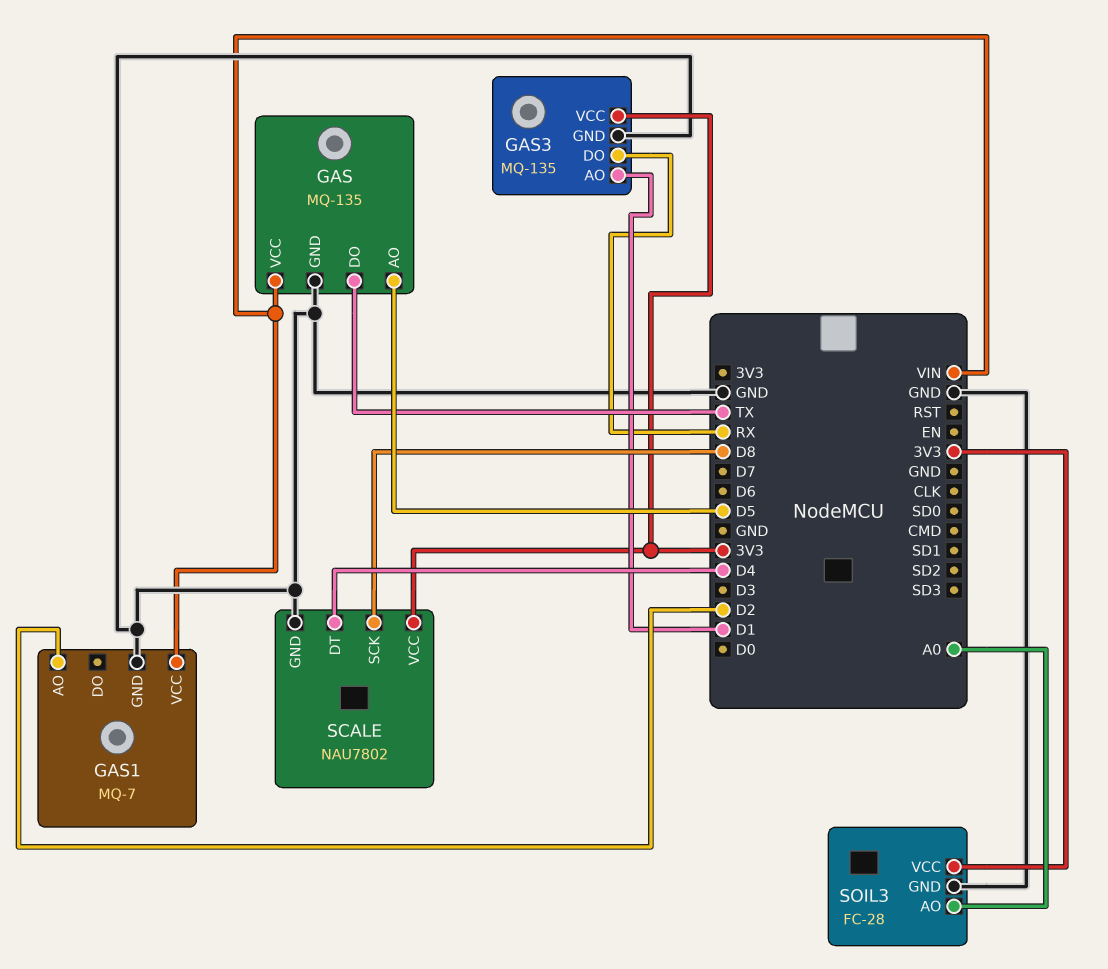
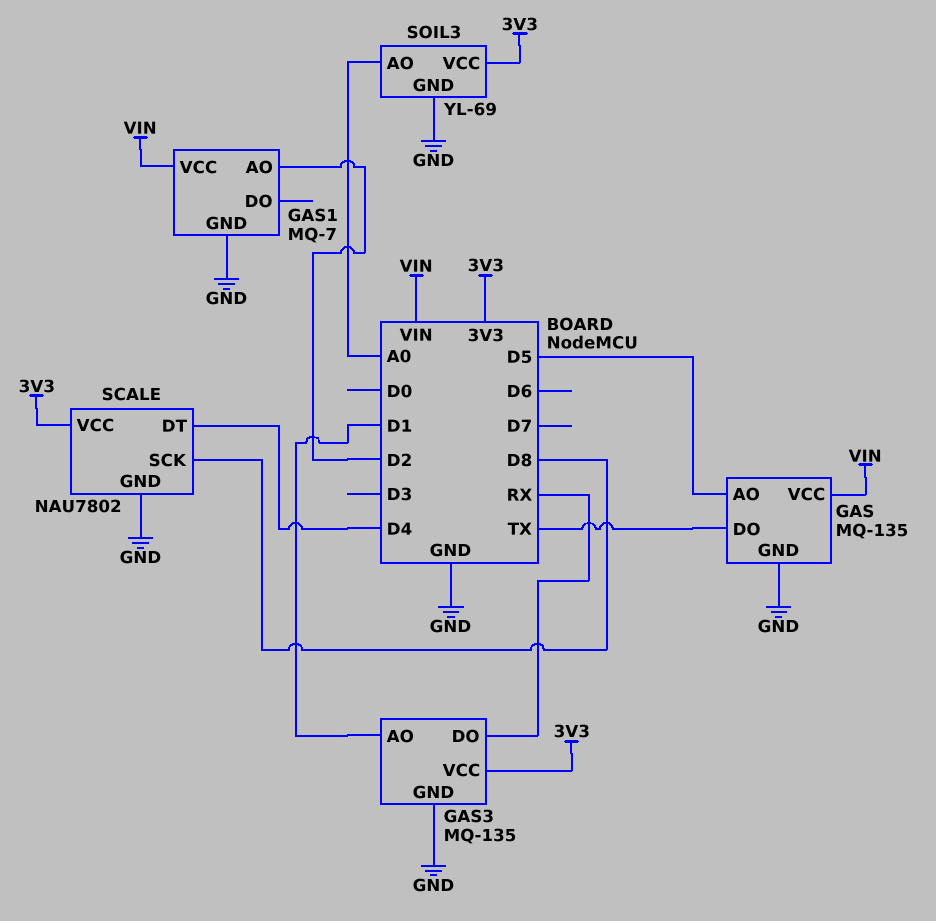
SOIL3: FC-28 -> YL-69

